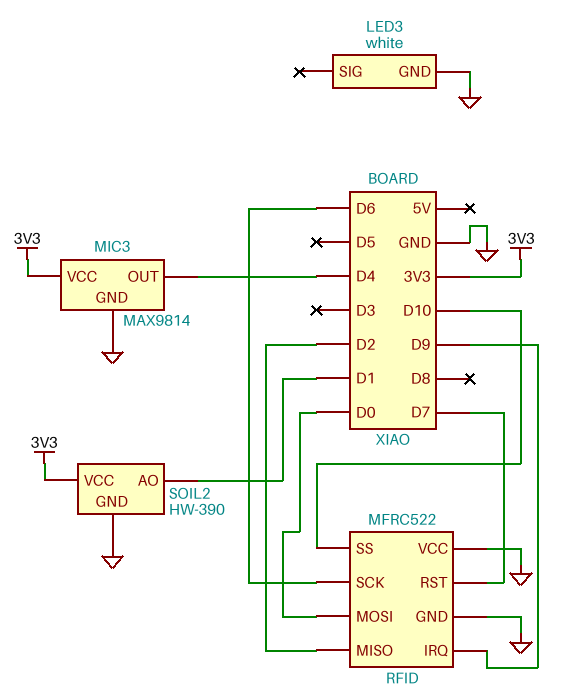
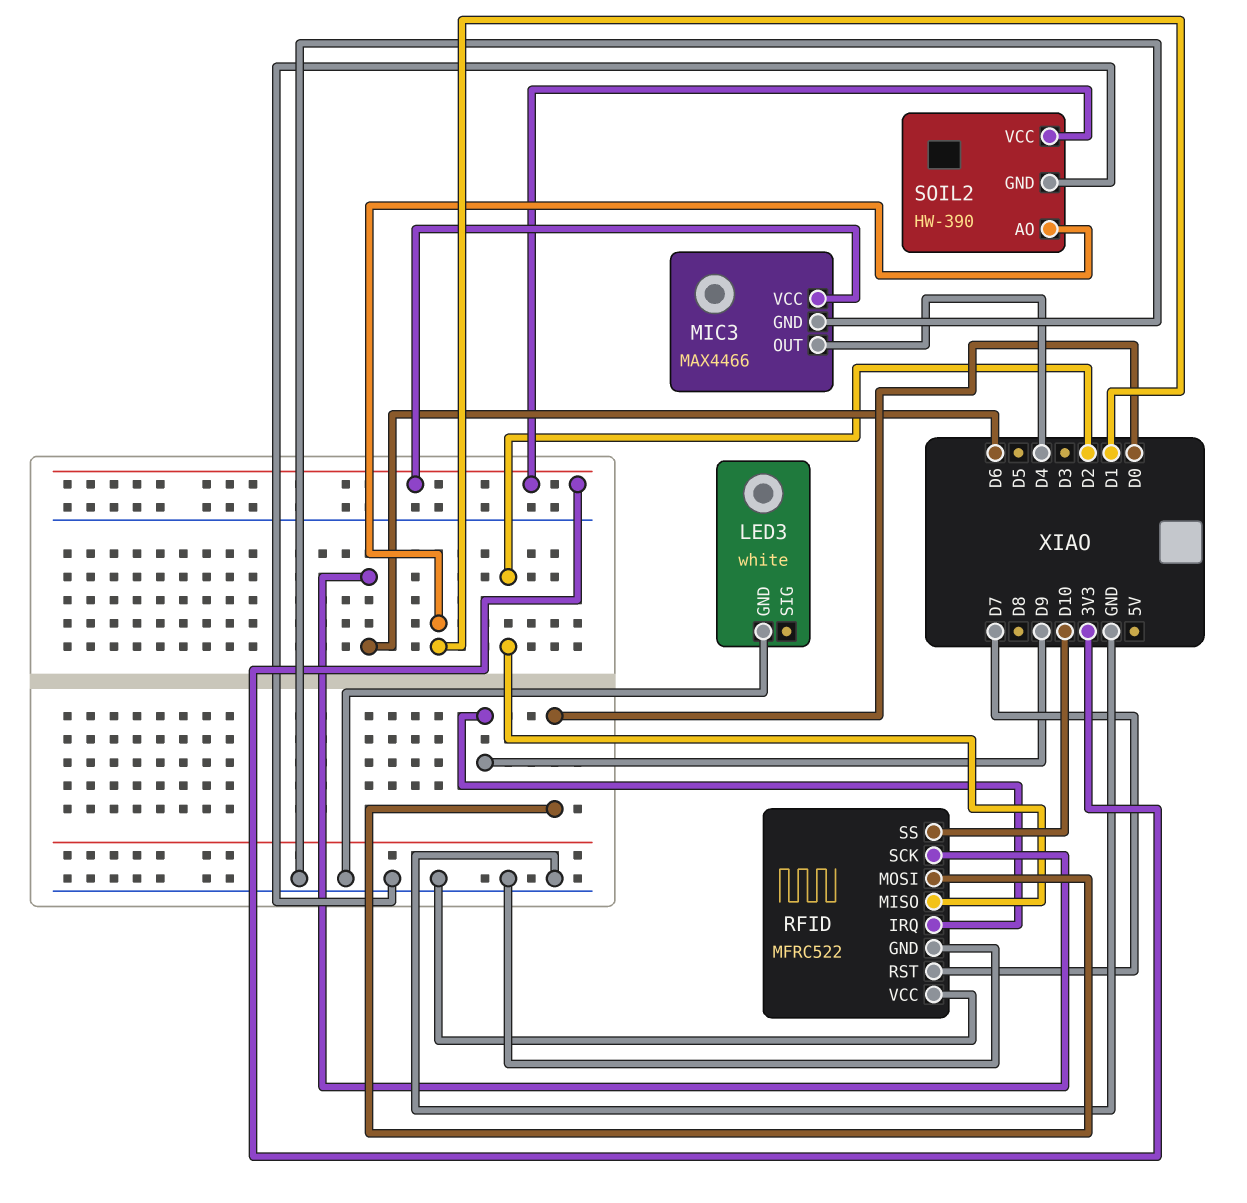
MIC3: MAX9814 -> MAX4466

